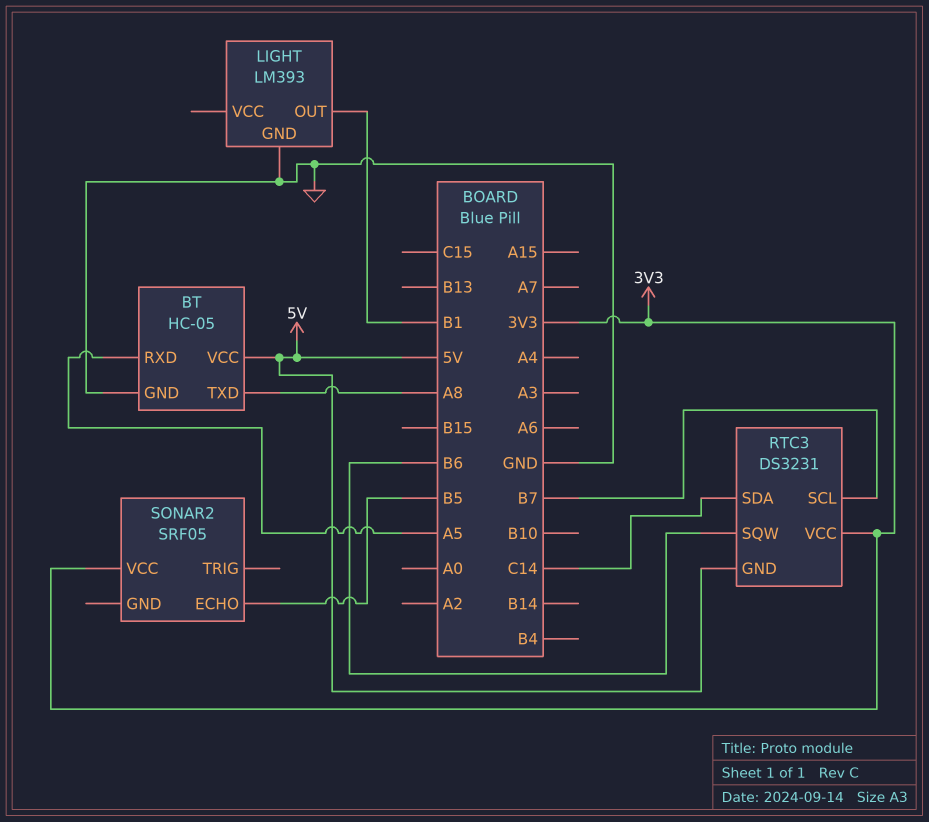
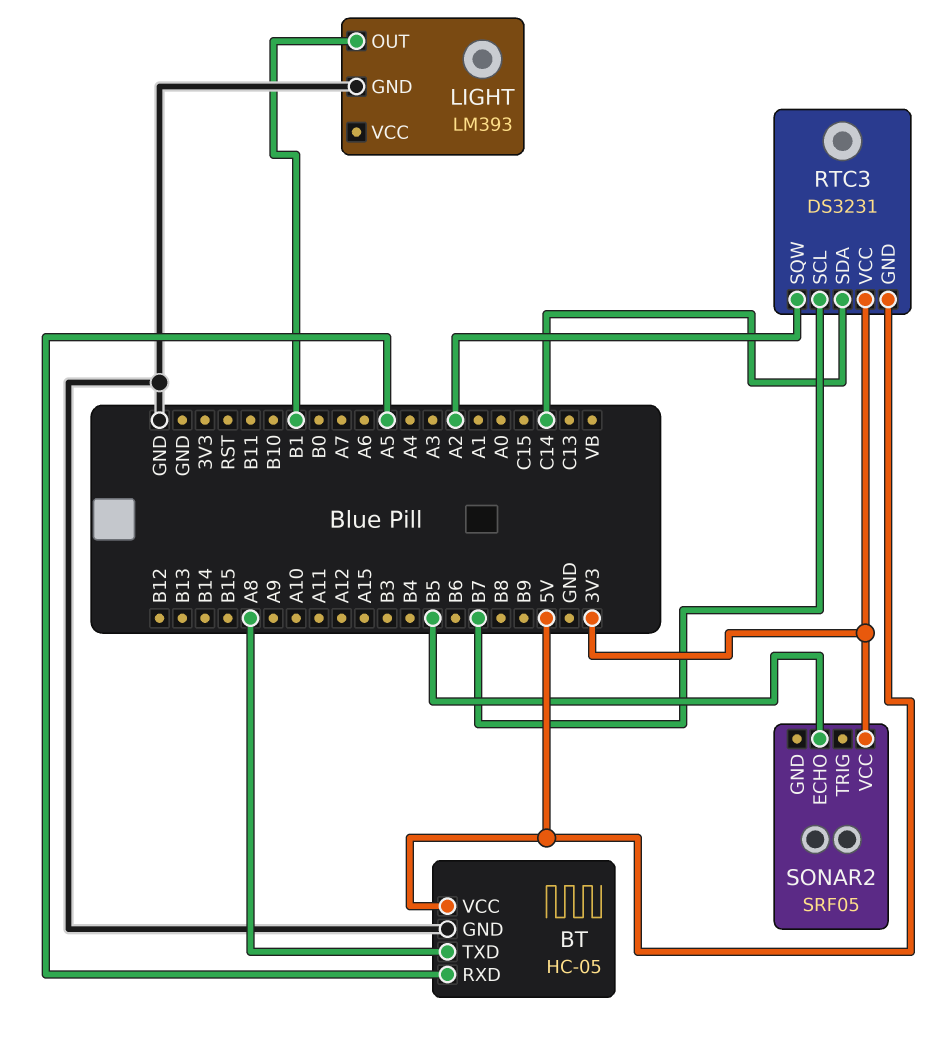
RTC3 pin SQW: B6 -> A2

